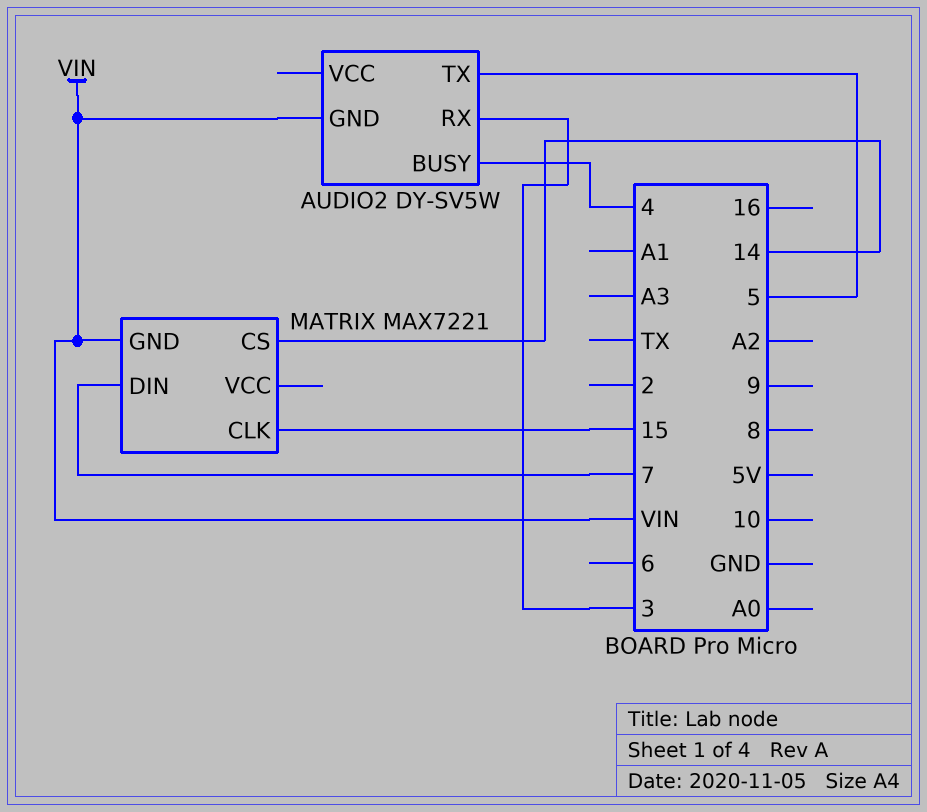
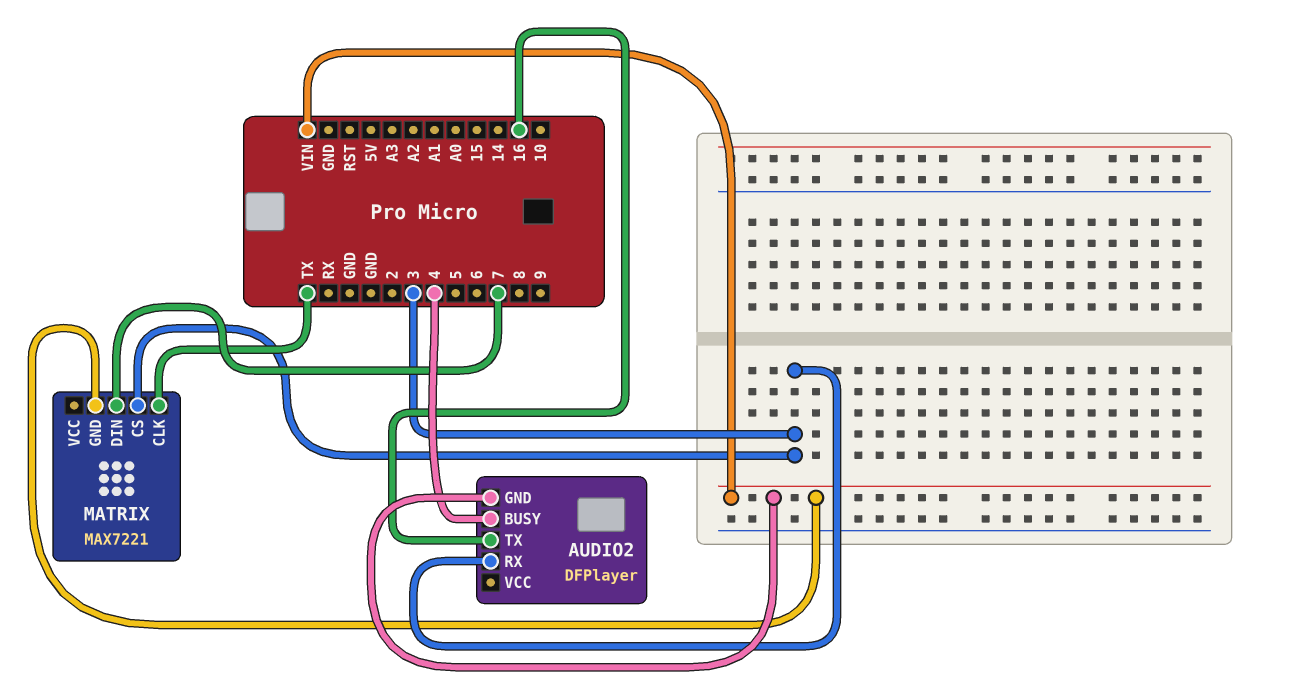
AUDIO2: DY-SV5W -> DFPlayer
AUDIO2 pin TX: 5 -> 16
MATRIX pin CLK: 15 -> TX
MATRIX pin CS: 14 -> 3

